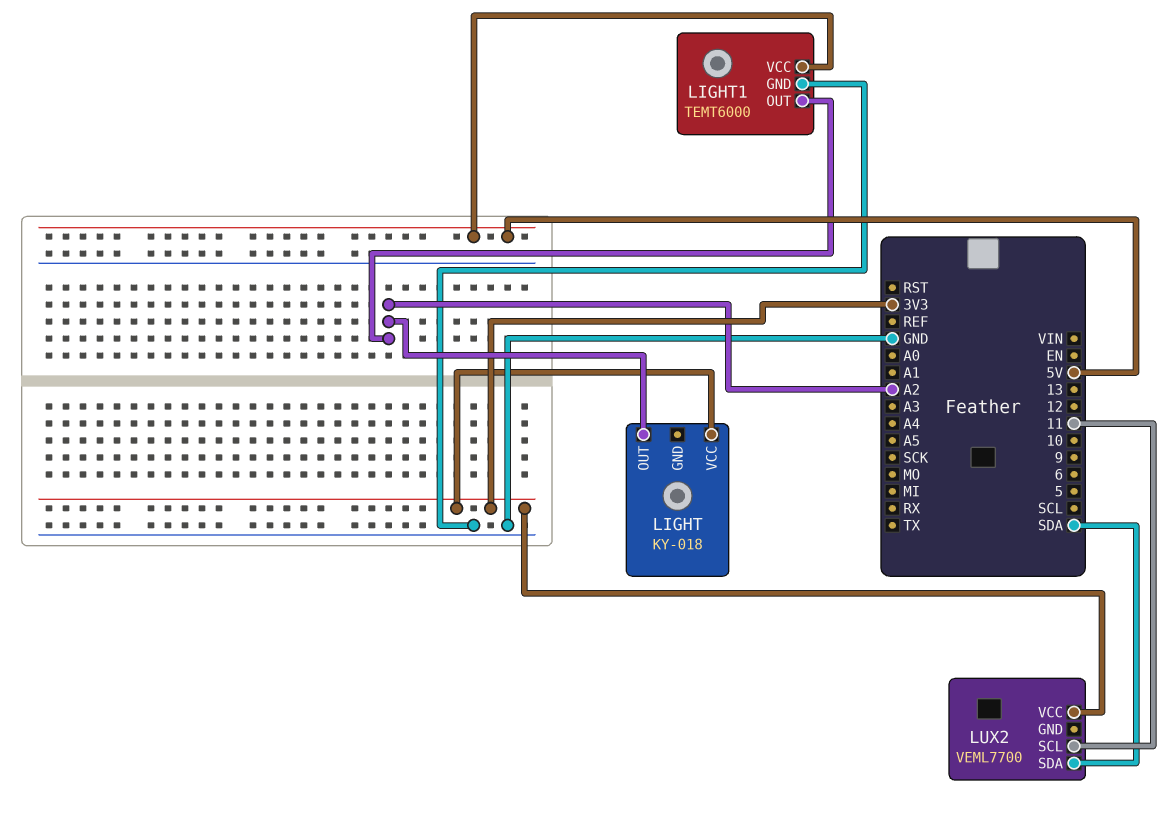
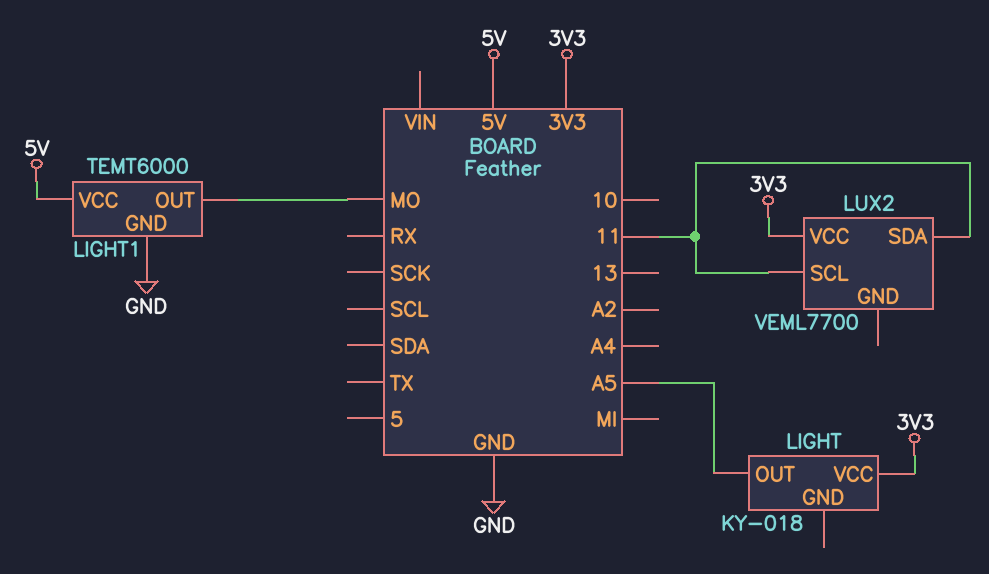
LIGHT pin OUT: A2 -> A5
LIGHT1 pin OUT: A2 -> MO
LUX2 pin SDA: SDA -> 11

